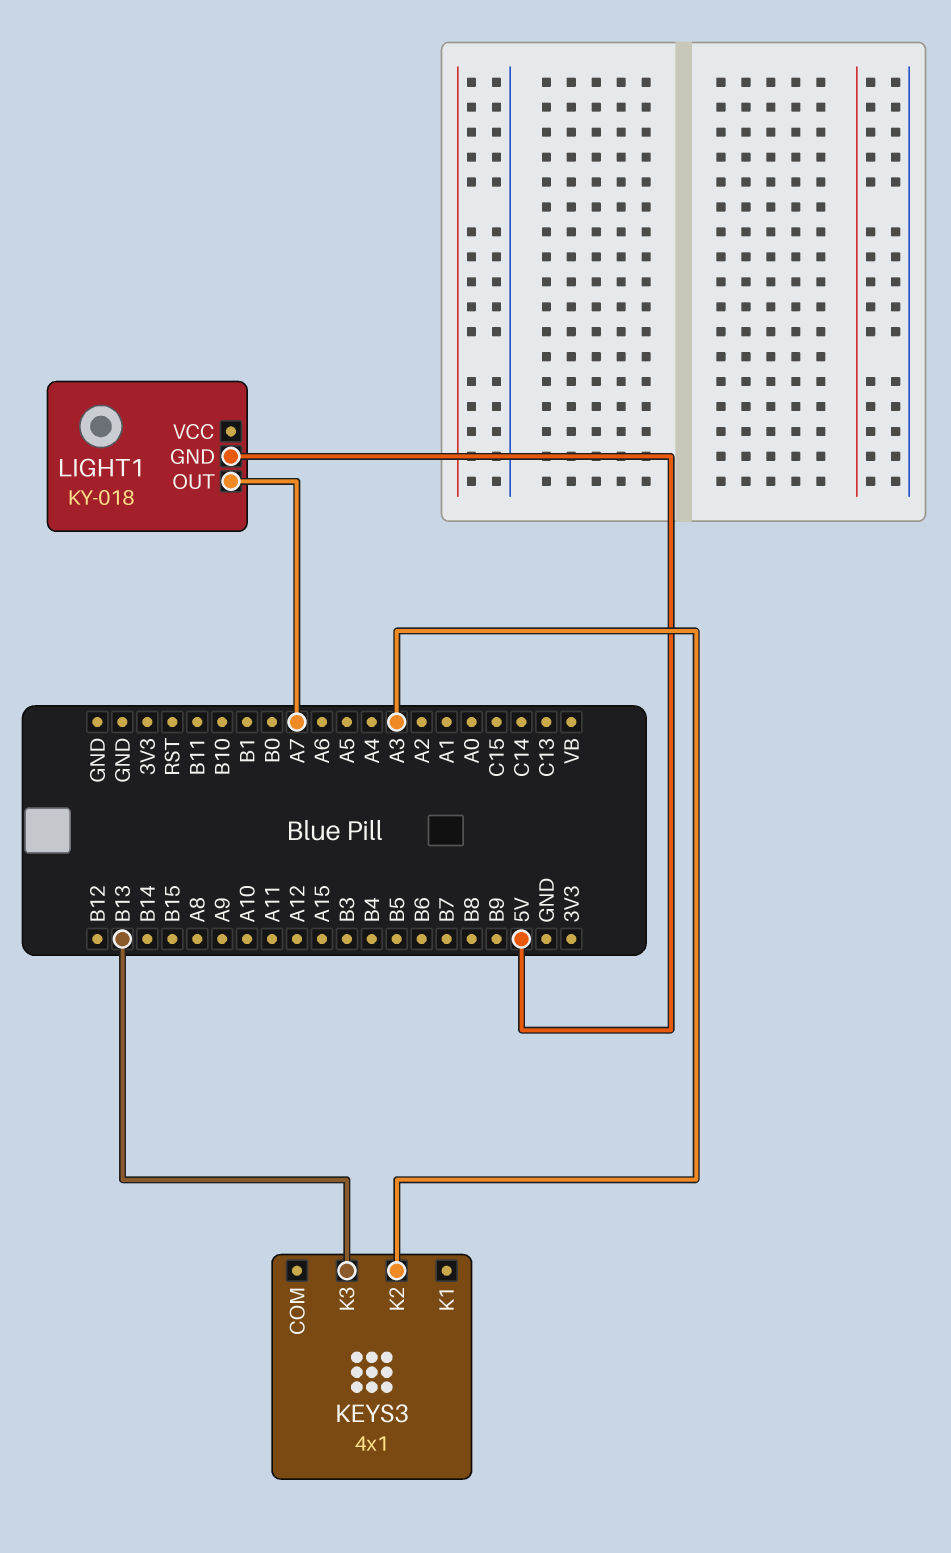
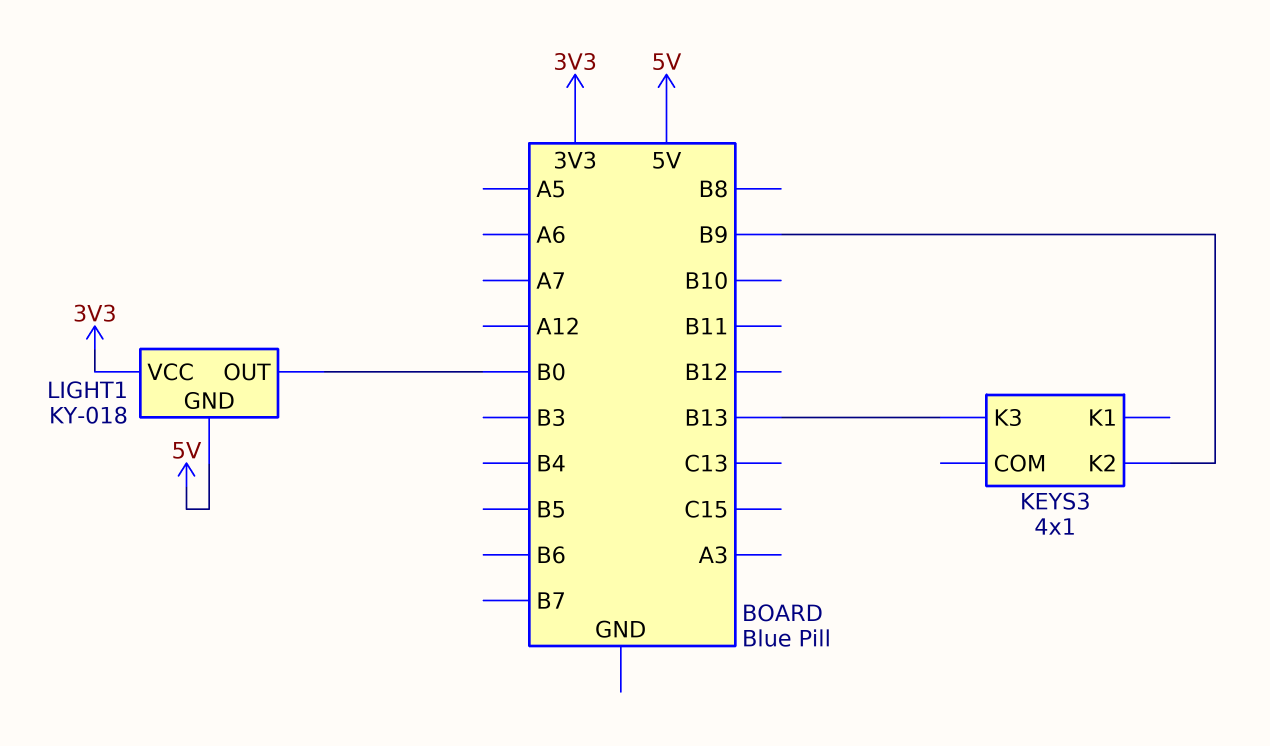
KEYS3 pin K2: A3 -> B9
LIGHT1 pin OUT: A7 -> B0
LIGHT1 pin VCC: none -> 3V3

